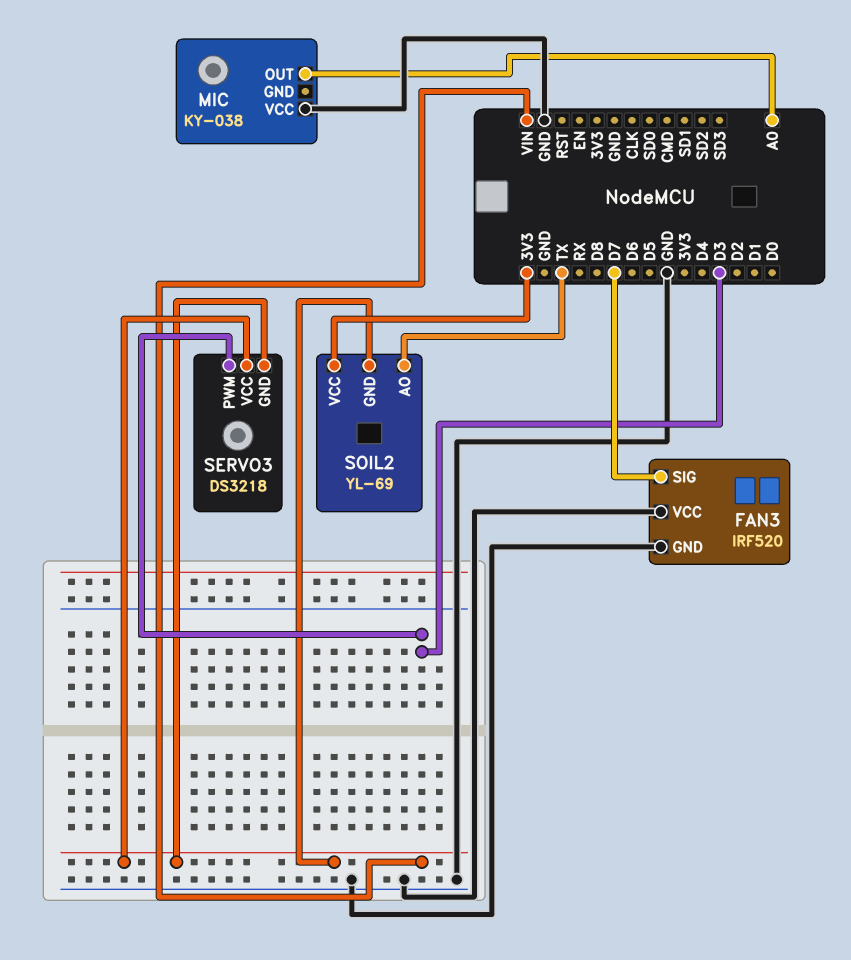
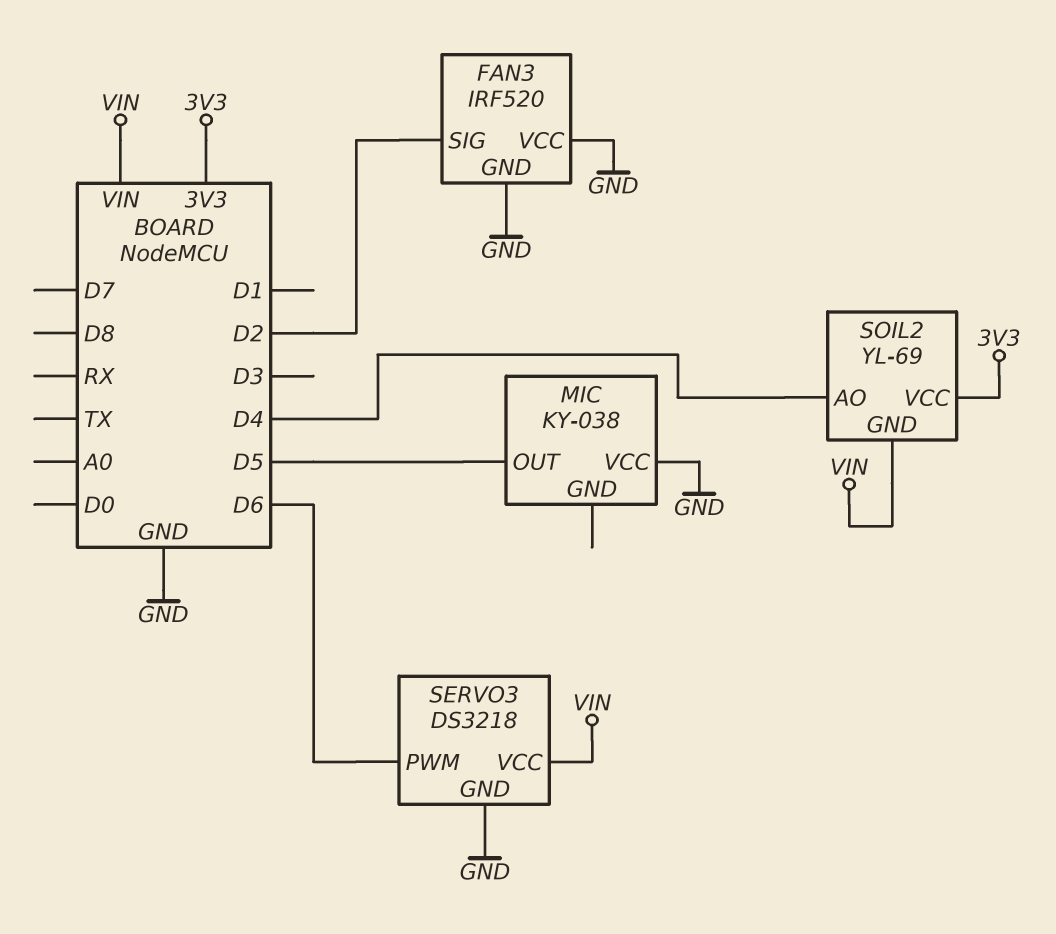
FAN3 pin SIG: D7 -> D2
MIC pin OUT: A0 -> D5
SERVO3 pin GND: VIN -> GND
SERVO3 pin PWM: D3 -> D6
SOIL2 pin AO: TX -> D4

